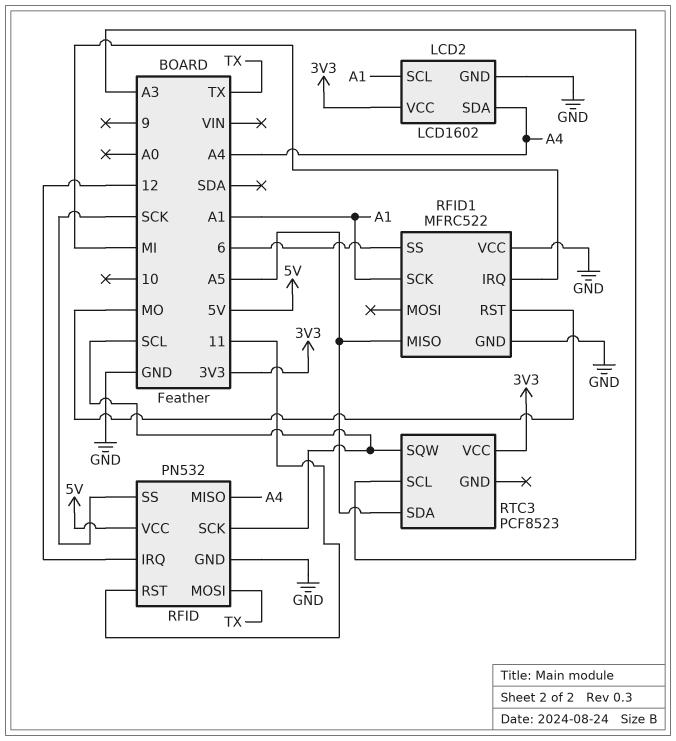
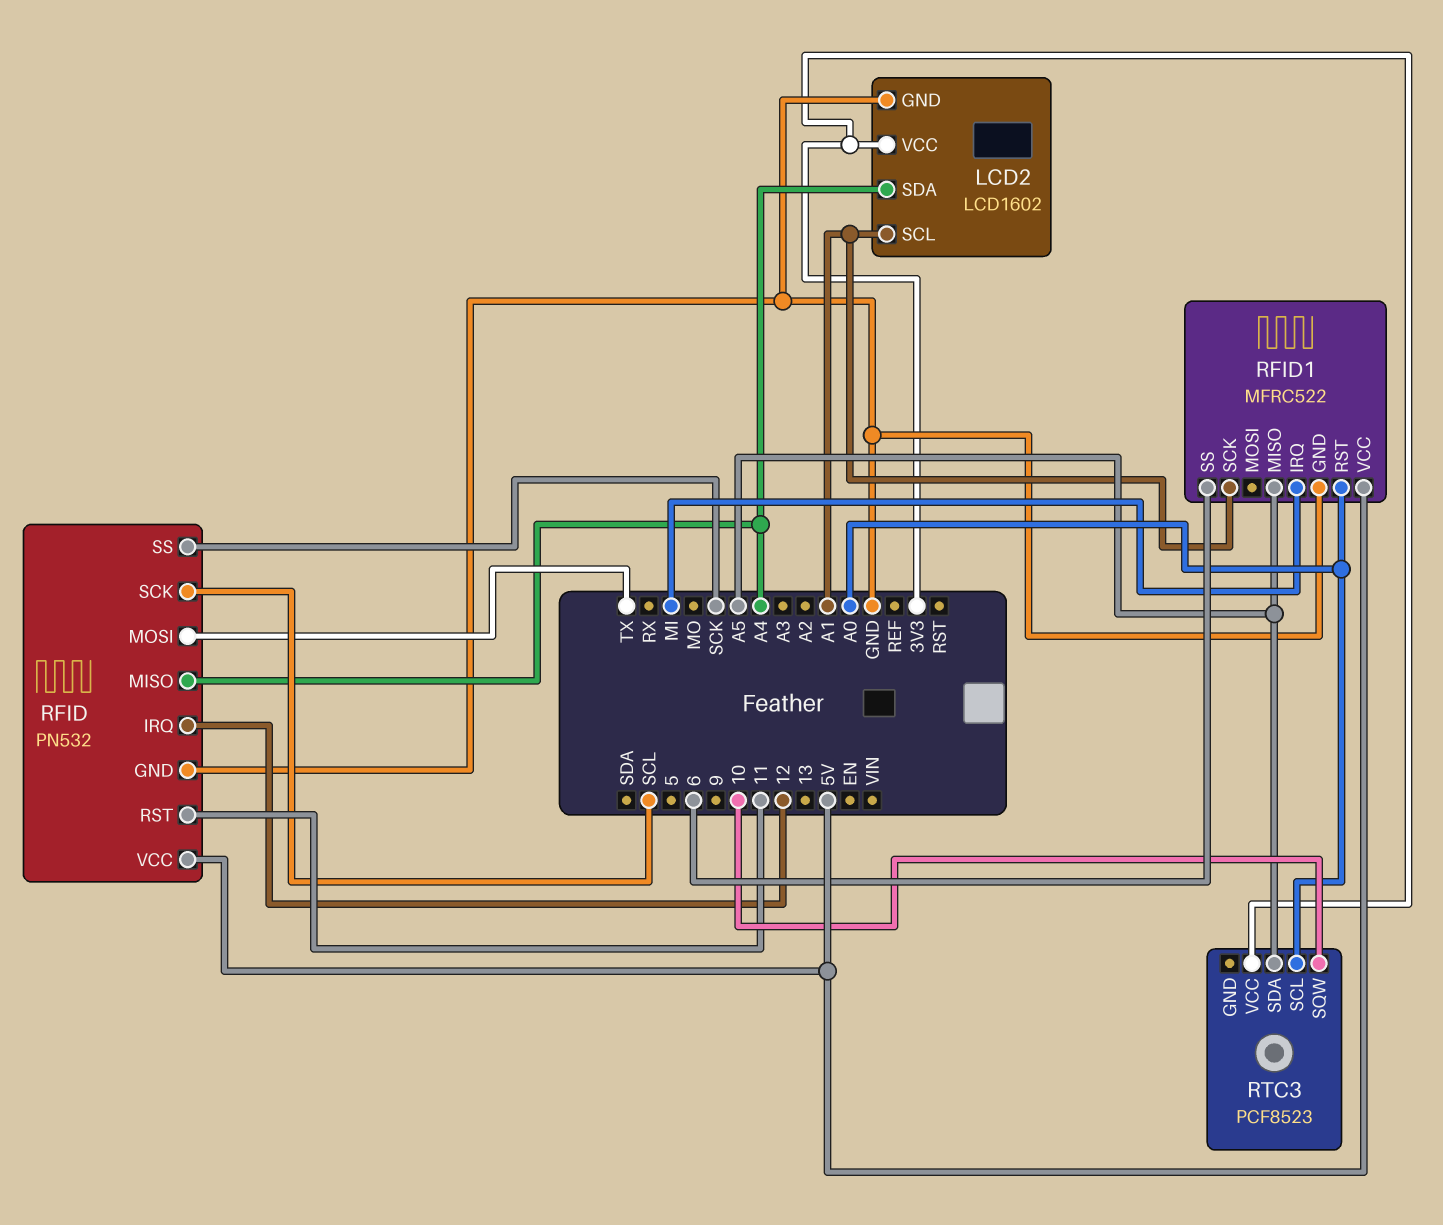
RFID1 pin RST: MO -> A0
RFID1 pin VCC: GND -> 5V
RTC3 pin SCL: A3 -> A0
RTC3 pin SQW: SCL -> 10

